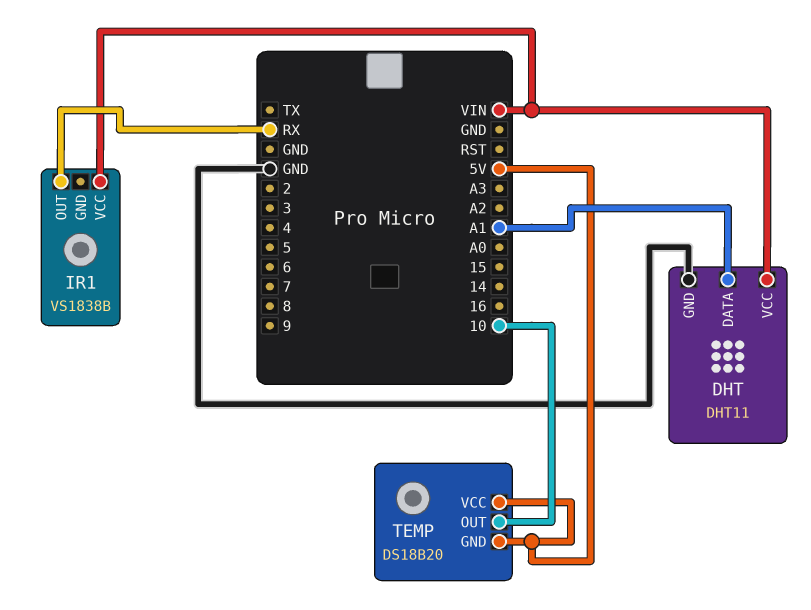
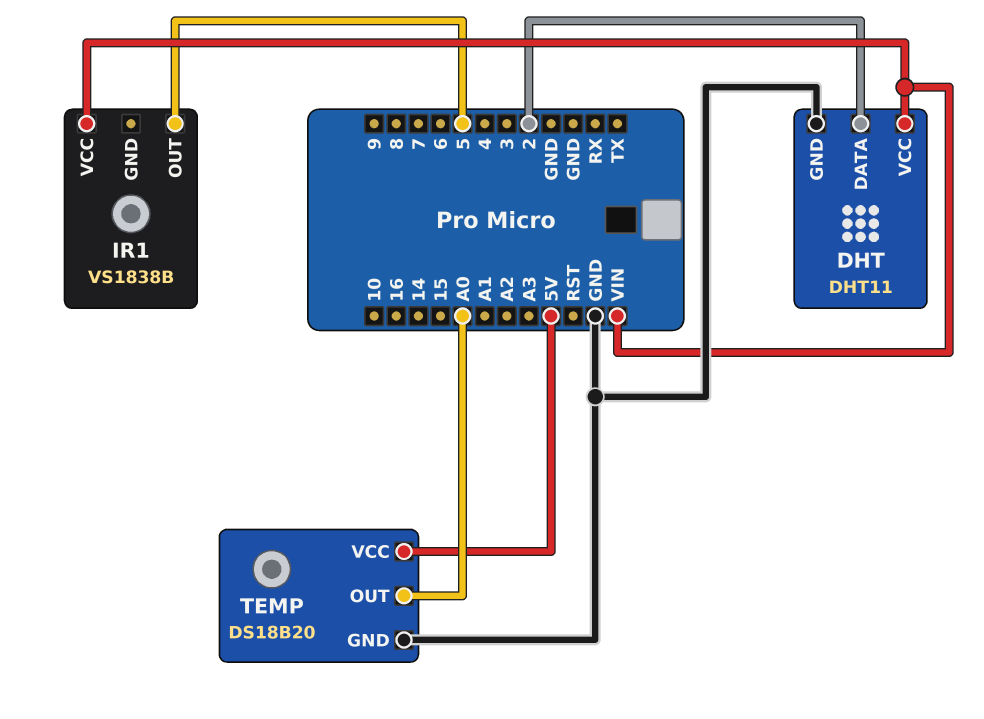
DHT pin DATA: A1 -> 2
IR1 pin OUT: RX -> 5
TEMP pin GND: 5V -> GND
TEMP pin OUT: 10 -> A0

